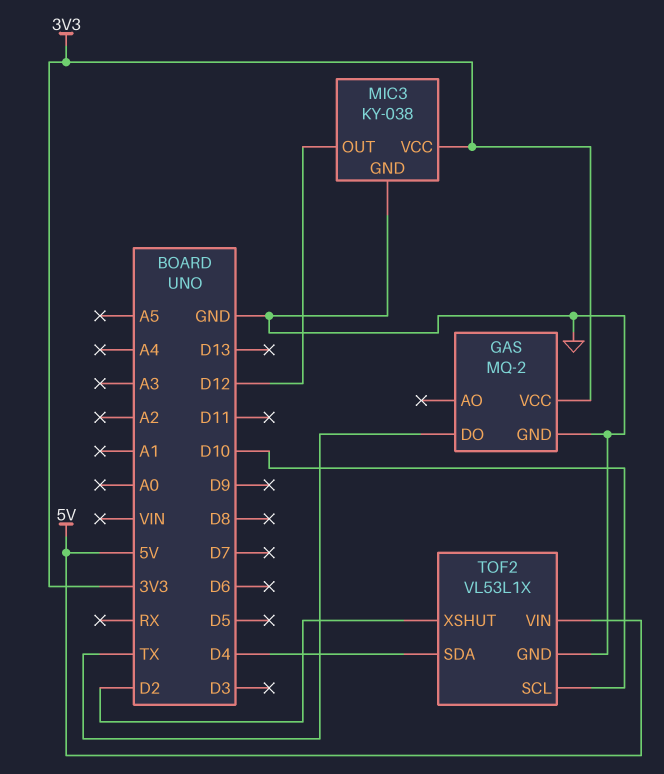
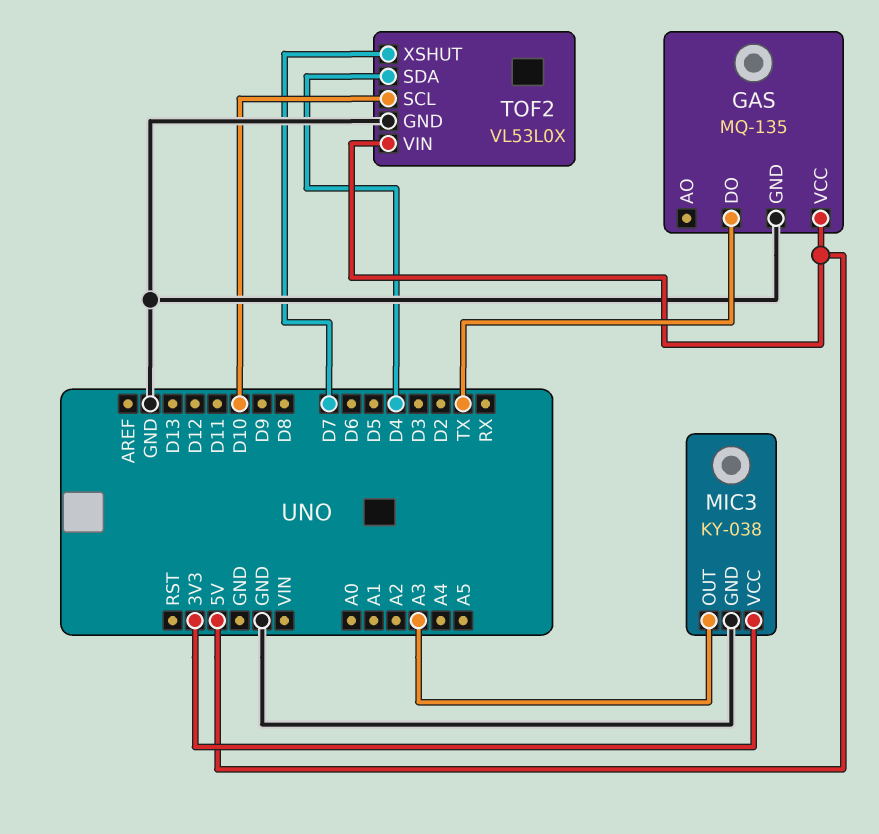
GAS: MQ-2 -> MQ-135
GAS pin VCC: 3V3 -> 5V
MIC3 pin OUT: D12 -> A3
TOF2: VL53L1X -> VL53L0X
TOF2 pin XSHUT: D2 -> D7

